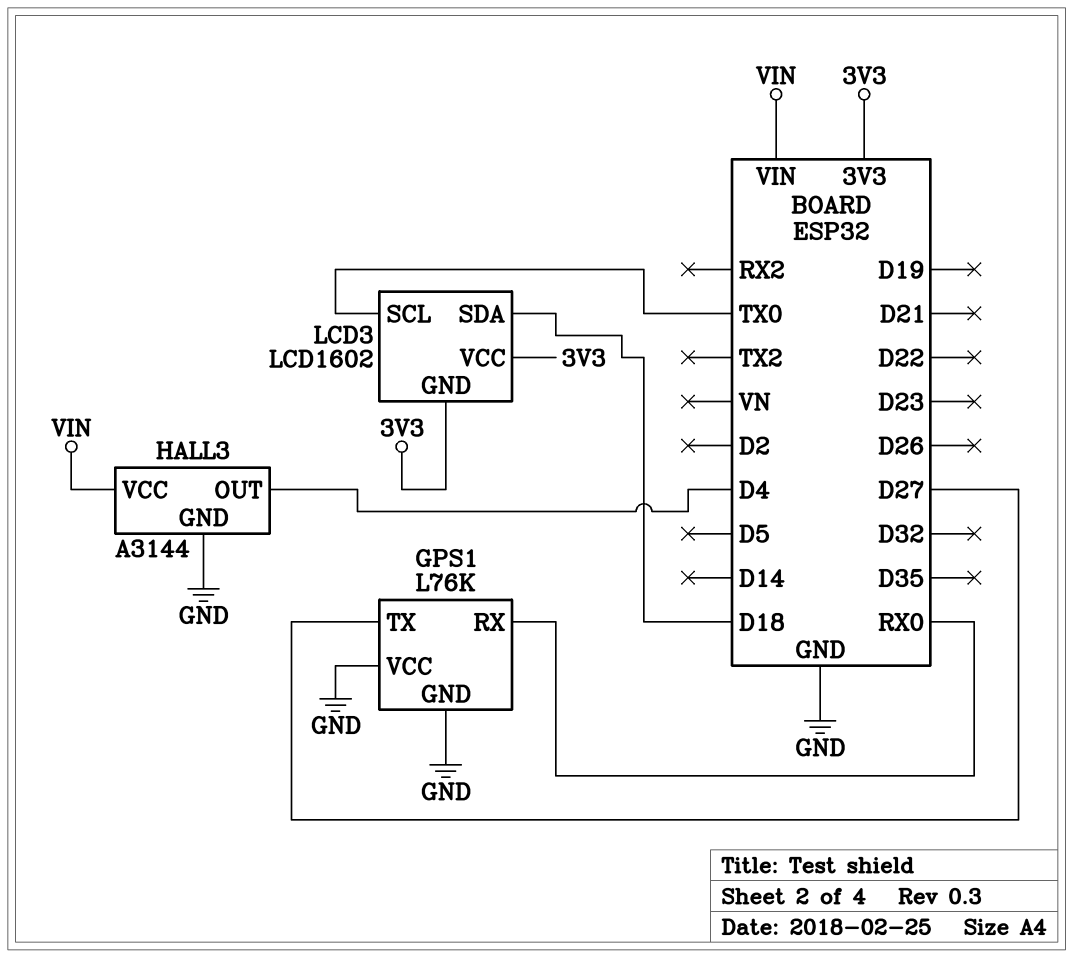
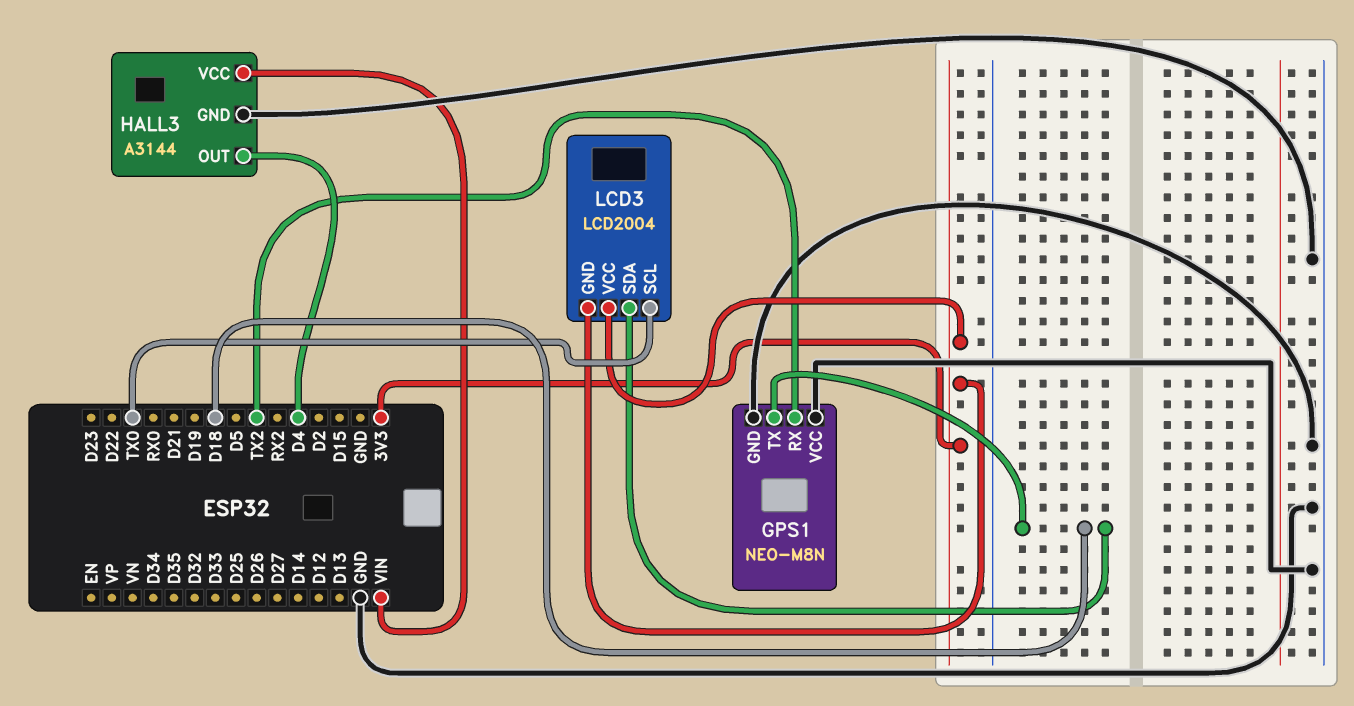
GPS1: L76K -> NEO-M8N
GPS1 pin RX: RX0 -> TX2
GPS1 pin TX: D27 -> D18
LCD3: LCD1602 -> LCD2004

